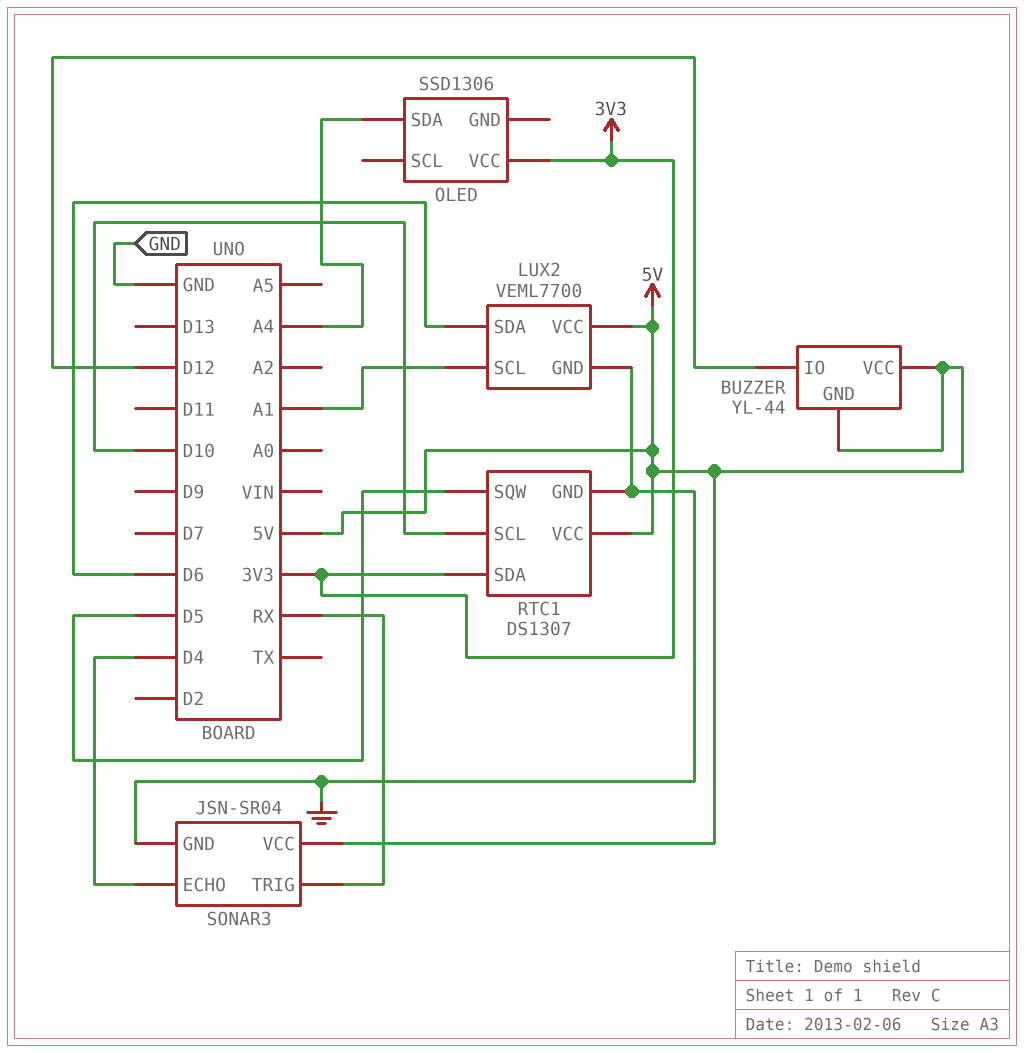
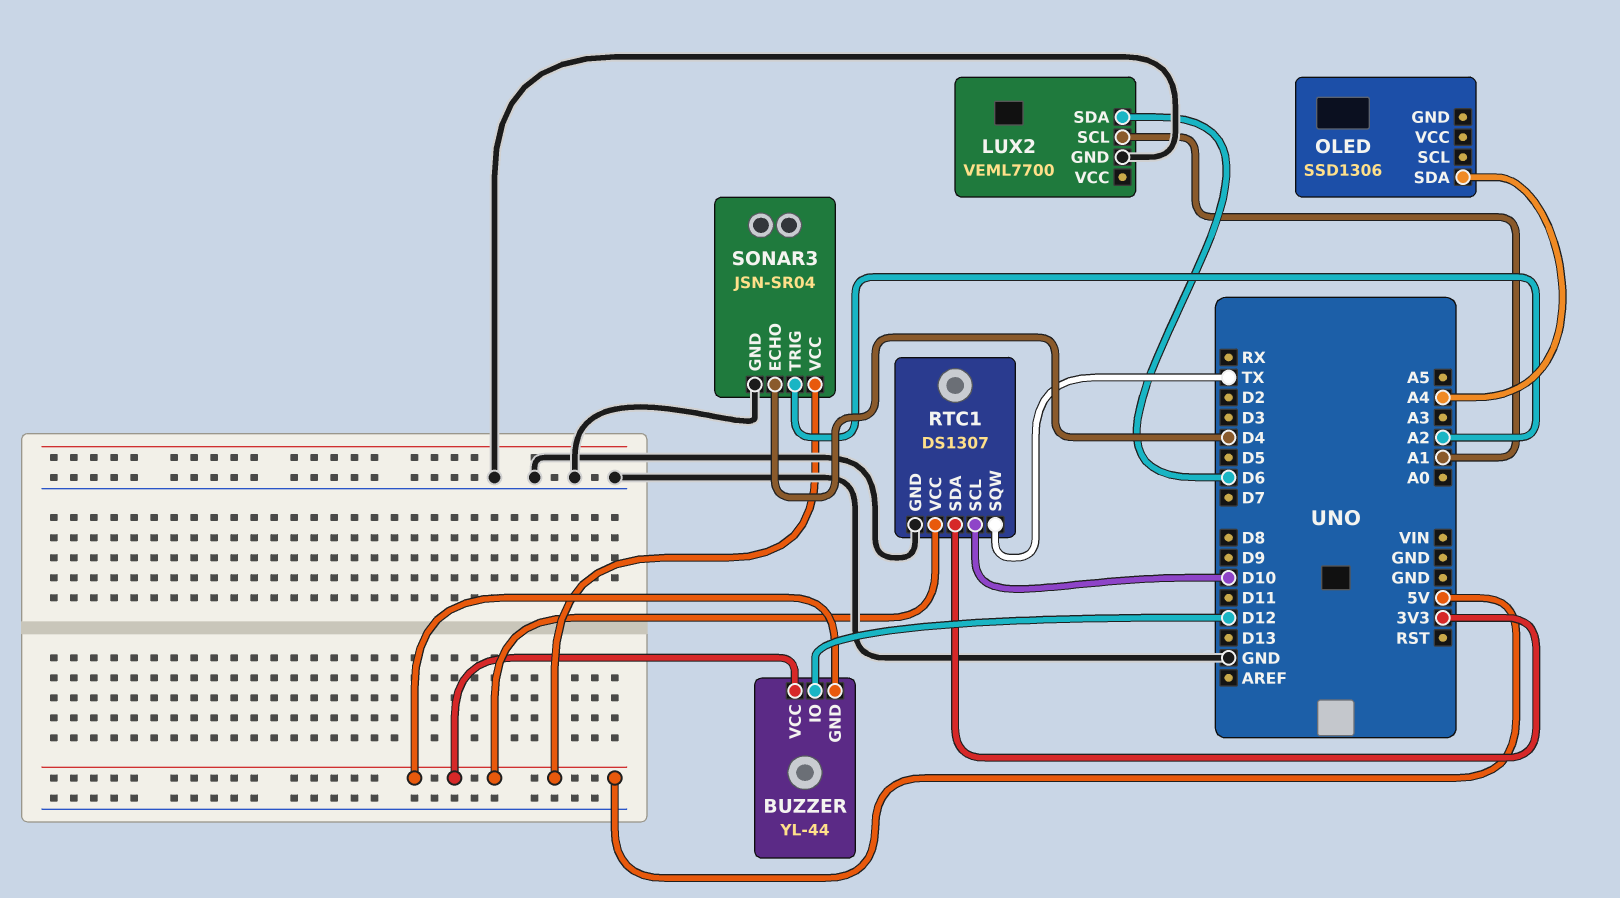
LUX2 pin VCC: 5V -> none
OLED pin VCC: 3V3 -> none
RTC1 pin SQW: D5 -> TX
SONAR3 pin TRIG: RX -> A2

